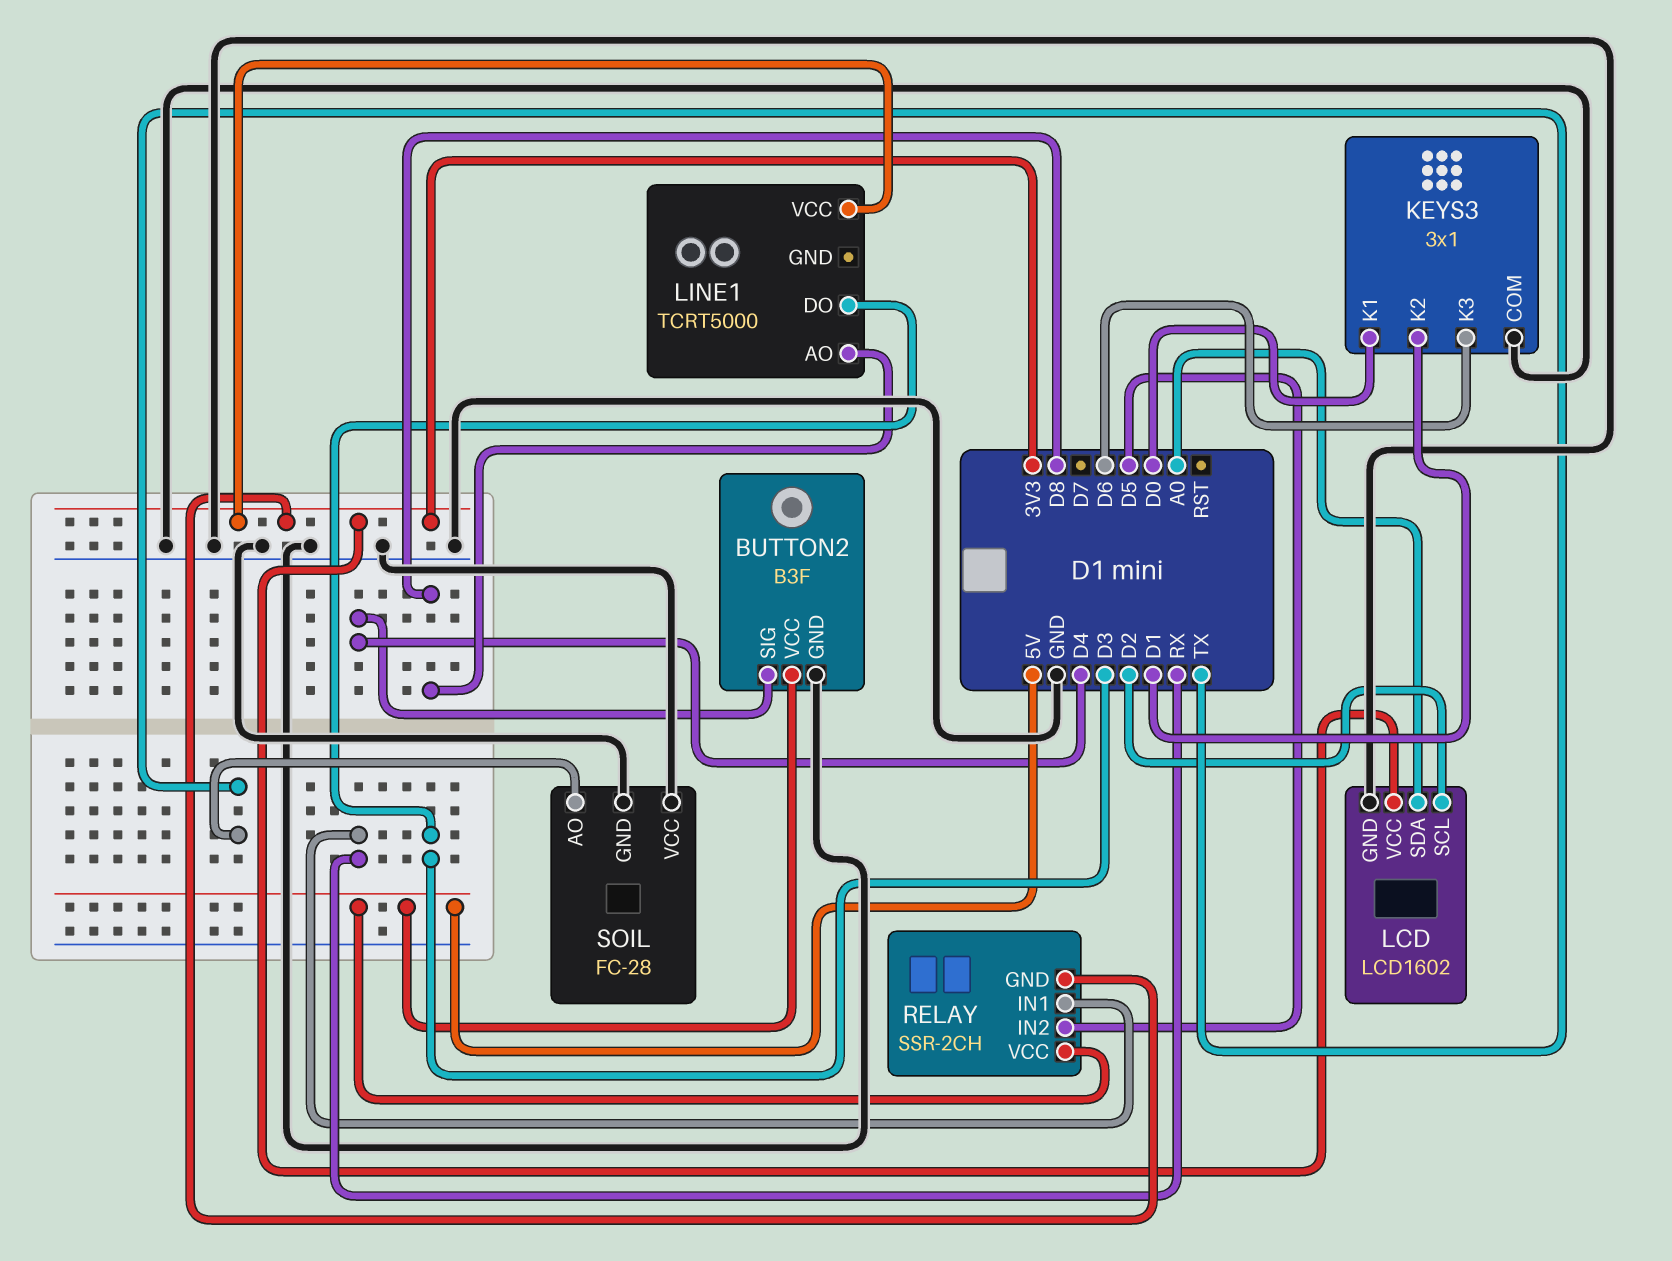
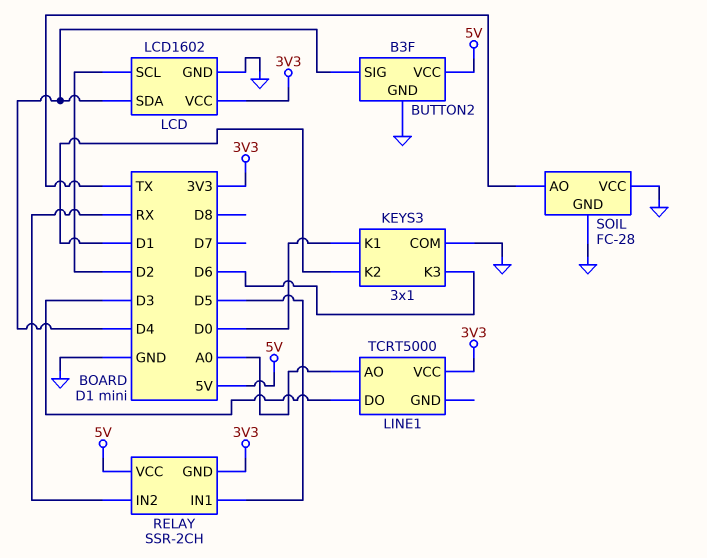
LCD pin SDA: A0 -> D4
LINE1 pin AO: D8 -> A0
RELAY pin IN1: RX -> D5
RELAY pin IN2: D5 -> RX

